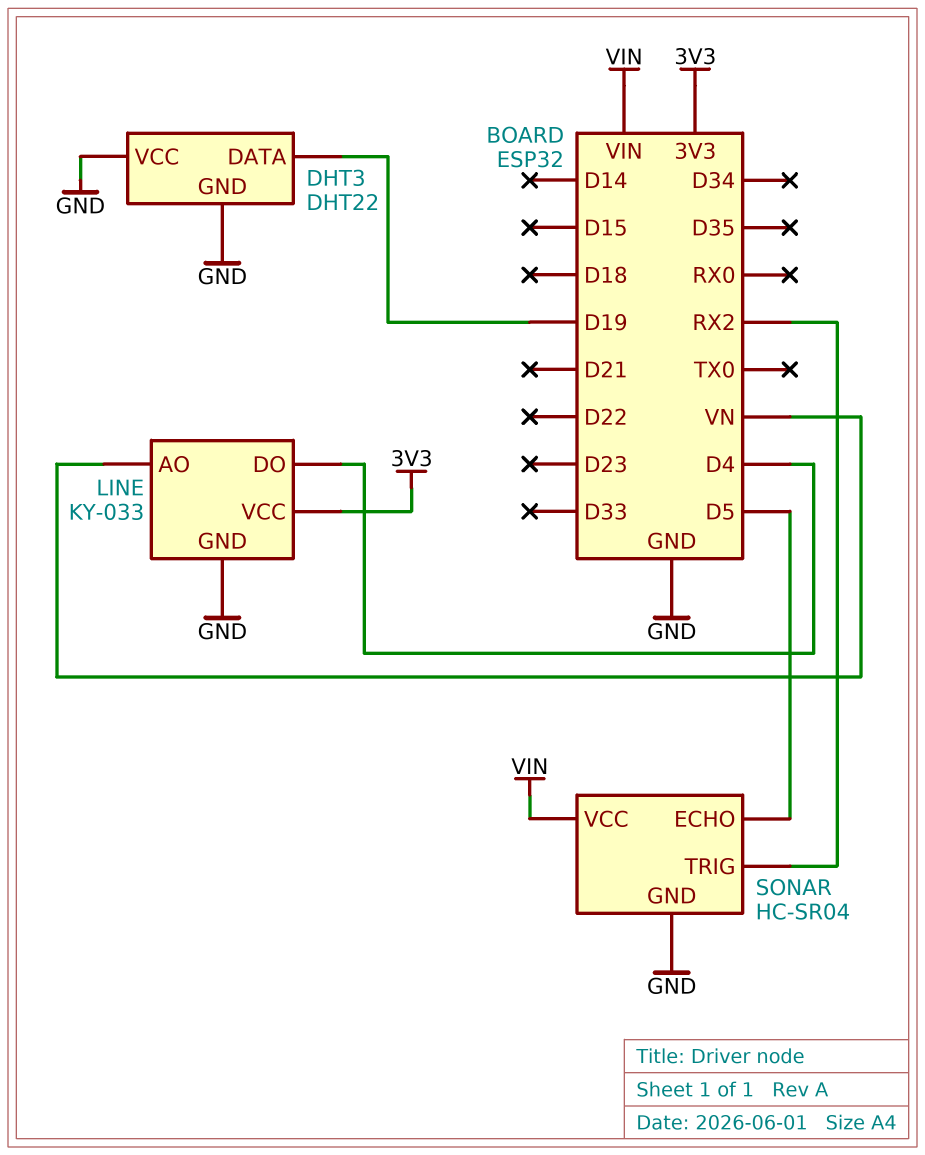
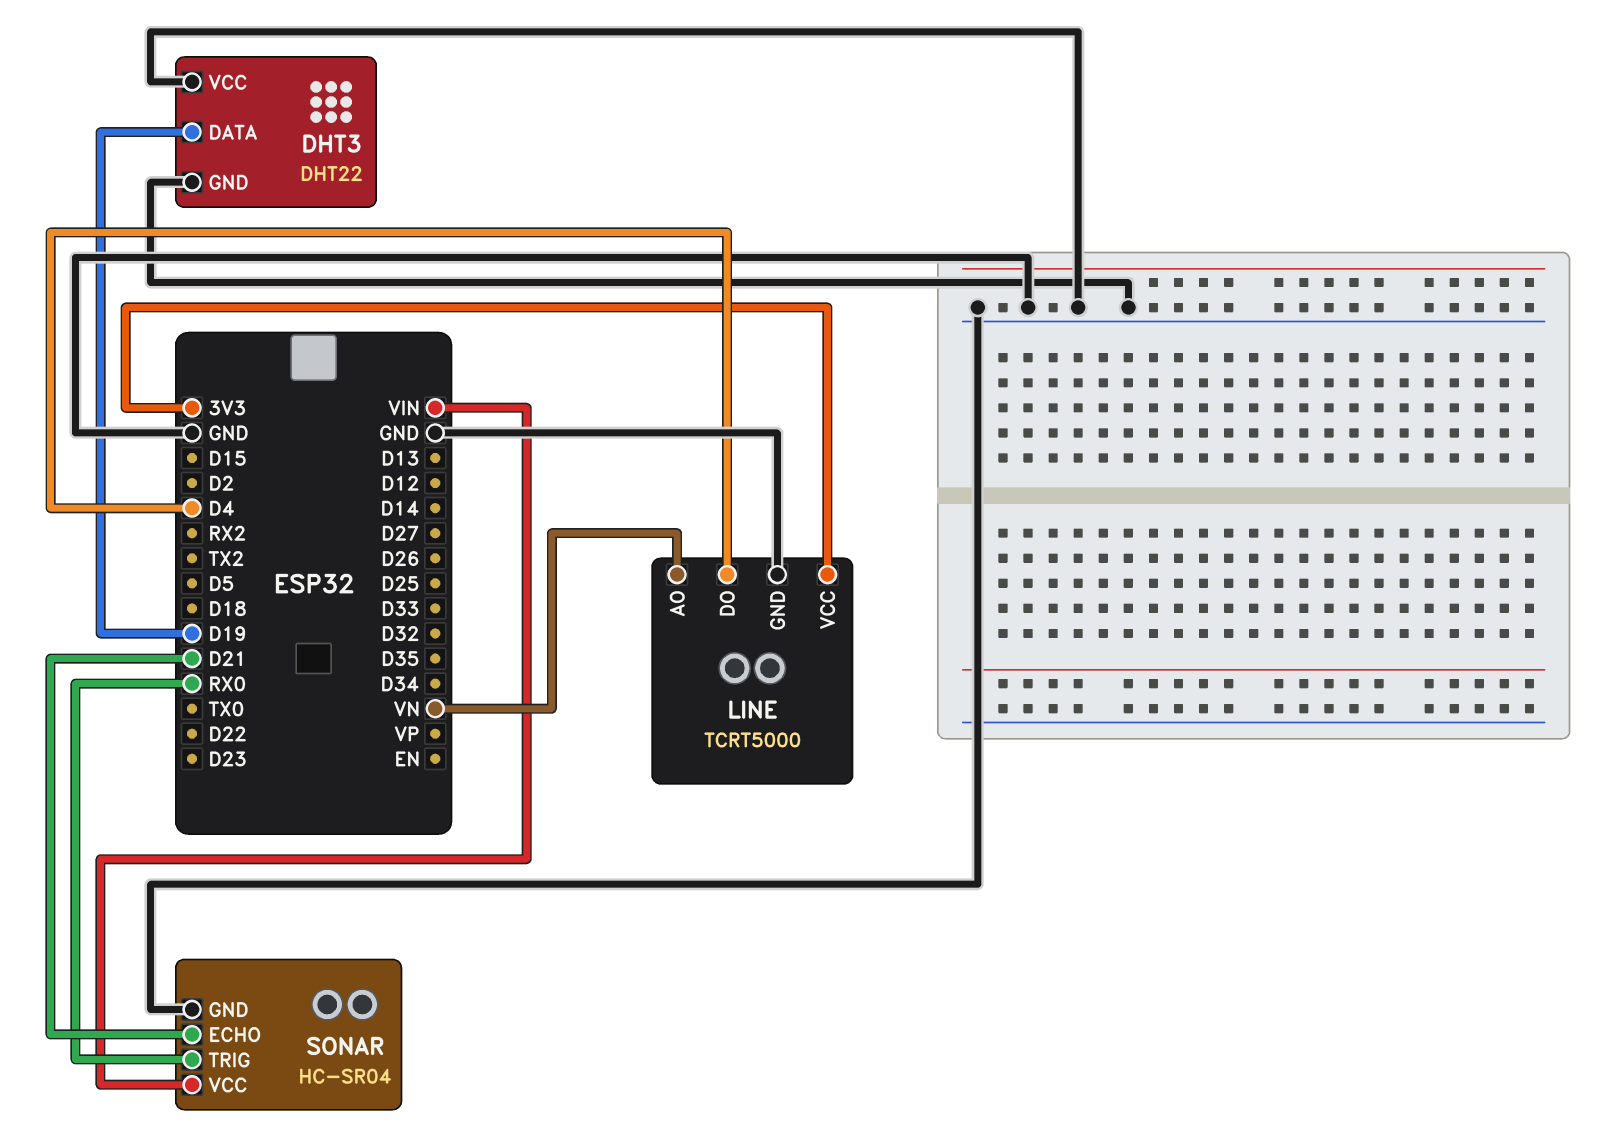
LINE: KY-033 -> TCRT5000
SONAR pin ECHO: D5 -> D21
SONAR pin TRIG: RX2 -> RX0

